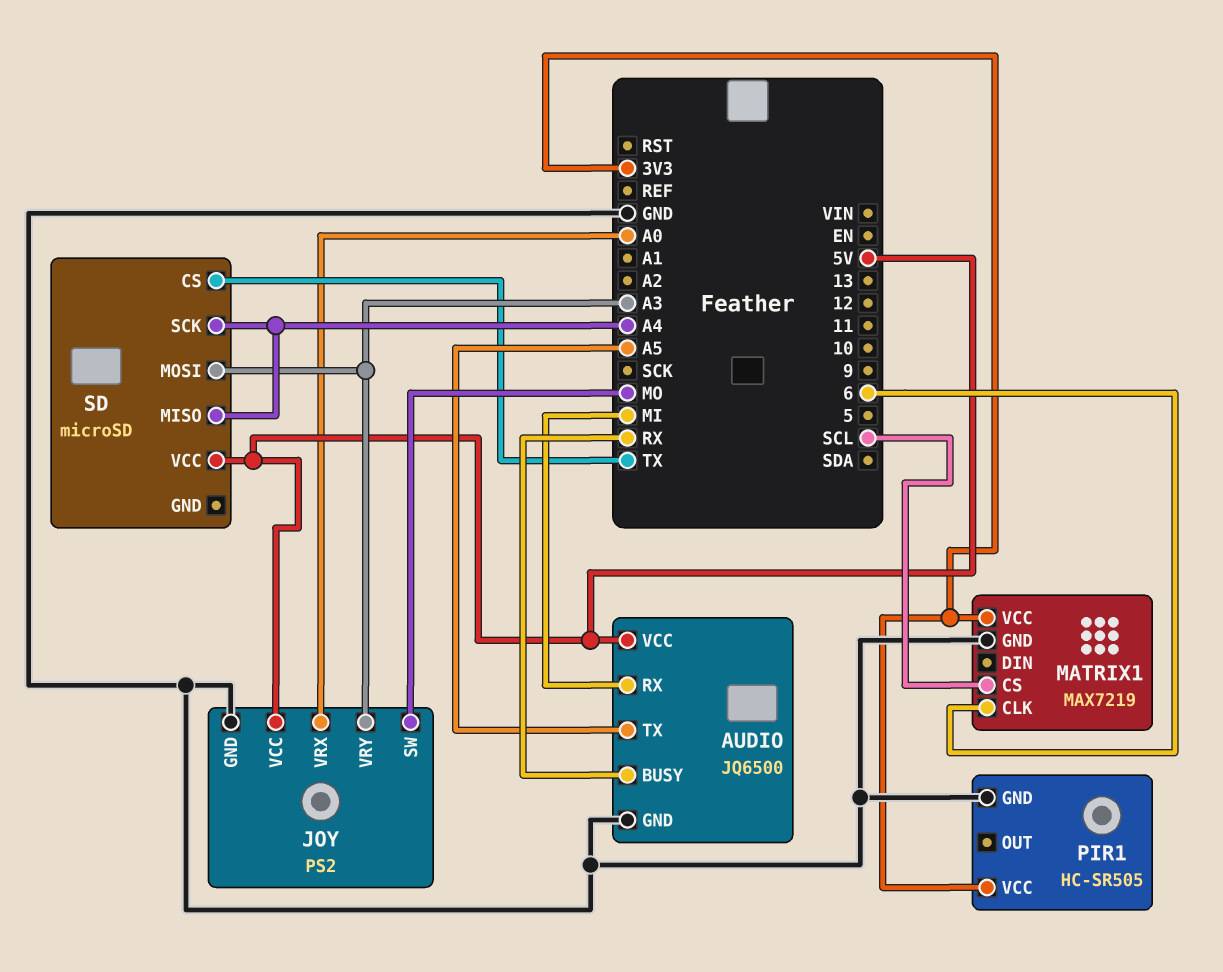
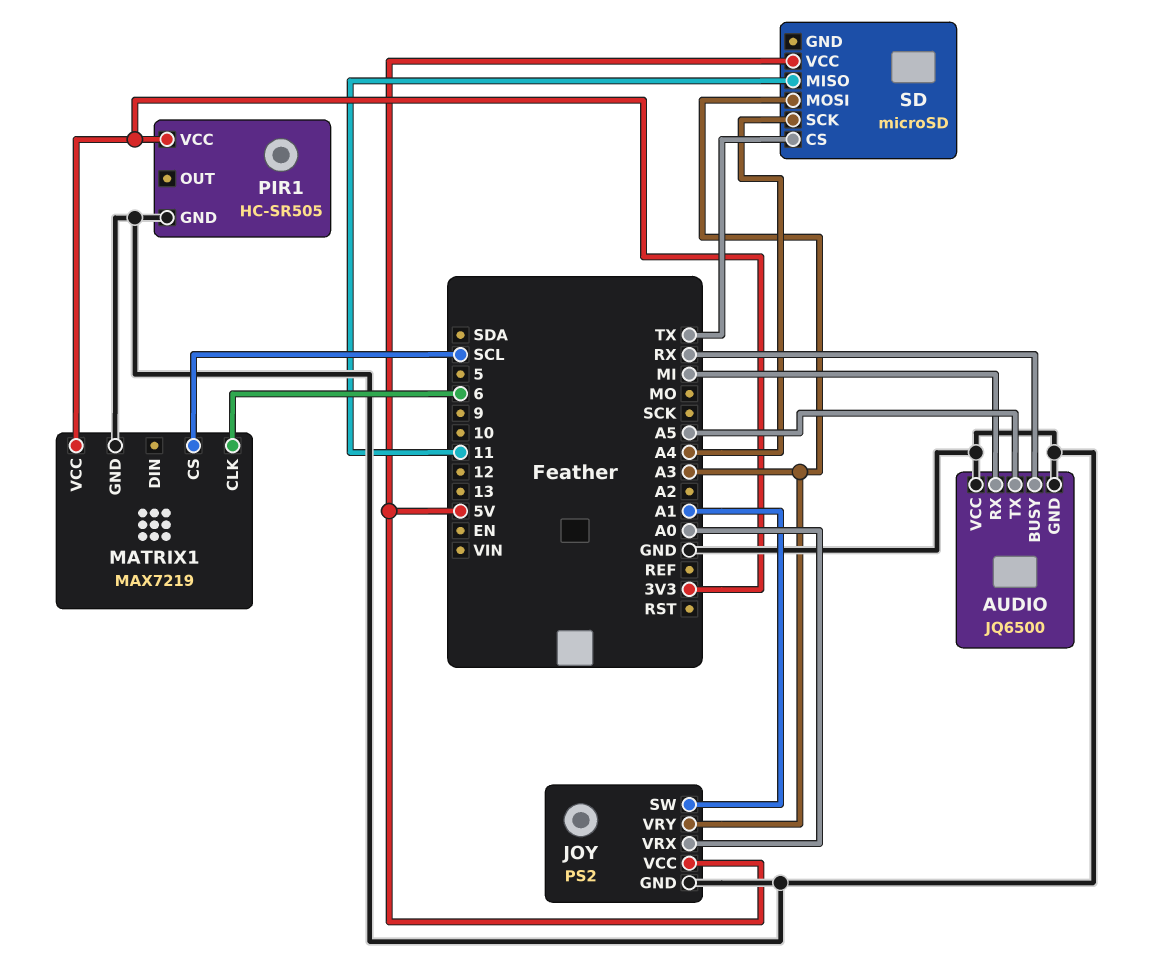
AUDIO pin VCC: 5V -> GND
JOY pin SW: MO -> A1
SD pin MISO: A4 -> 11

